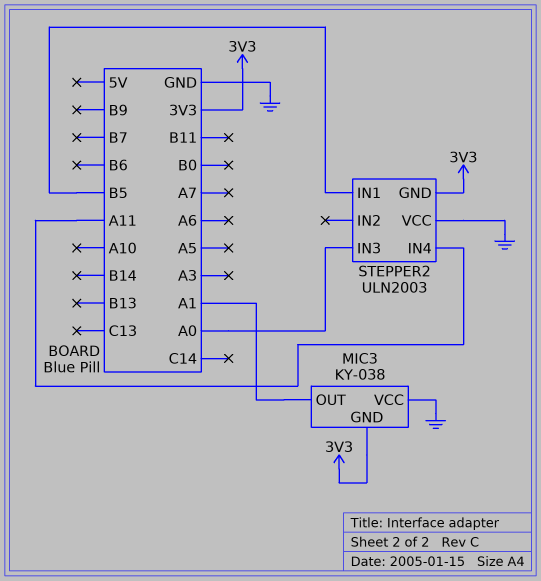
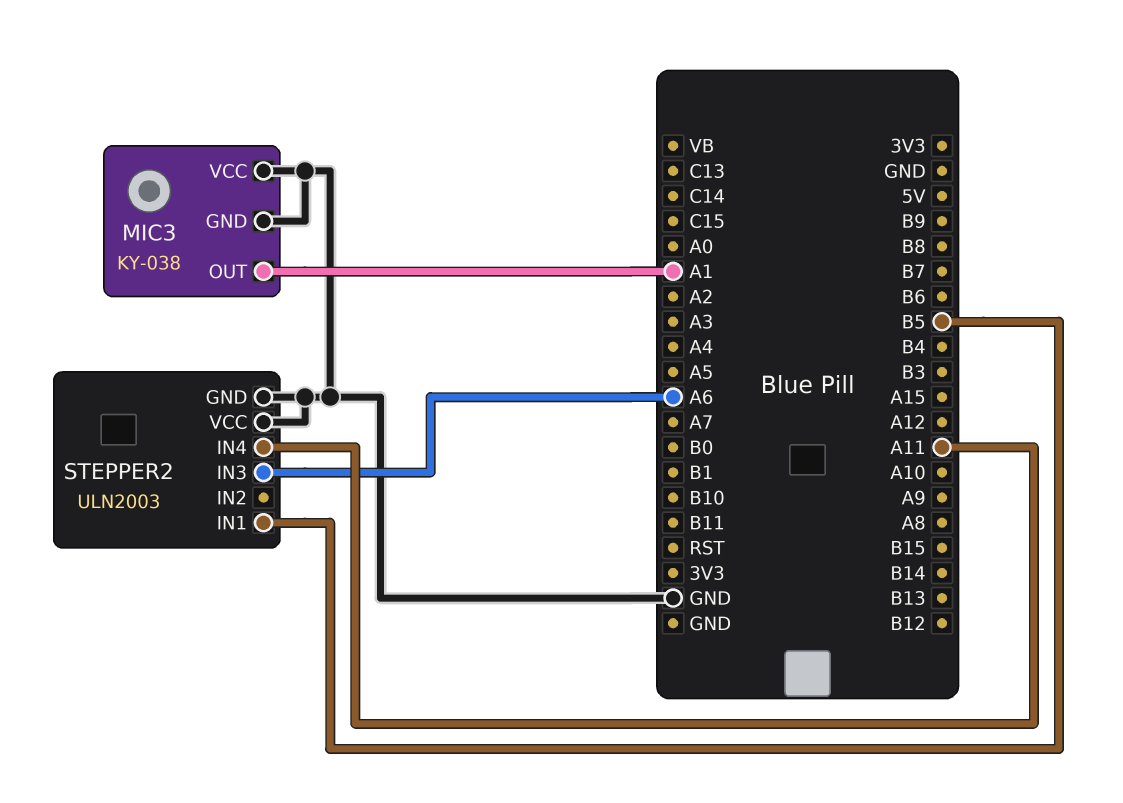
MIC3 pin GND: 3V3 -> GND
STEPPER2 pin GND: 3V3 -> GND
STEPPER2 pin IN3: A0 -> A6

